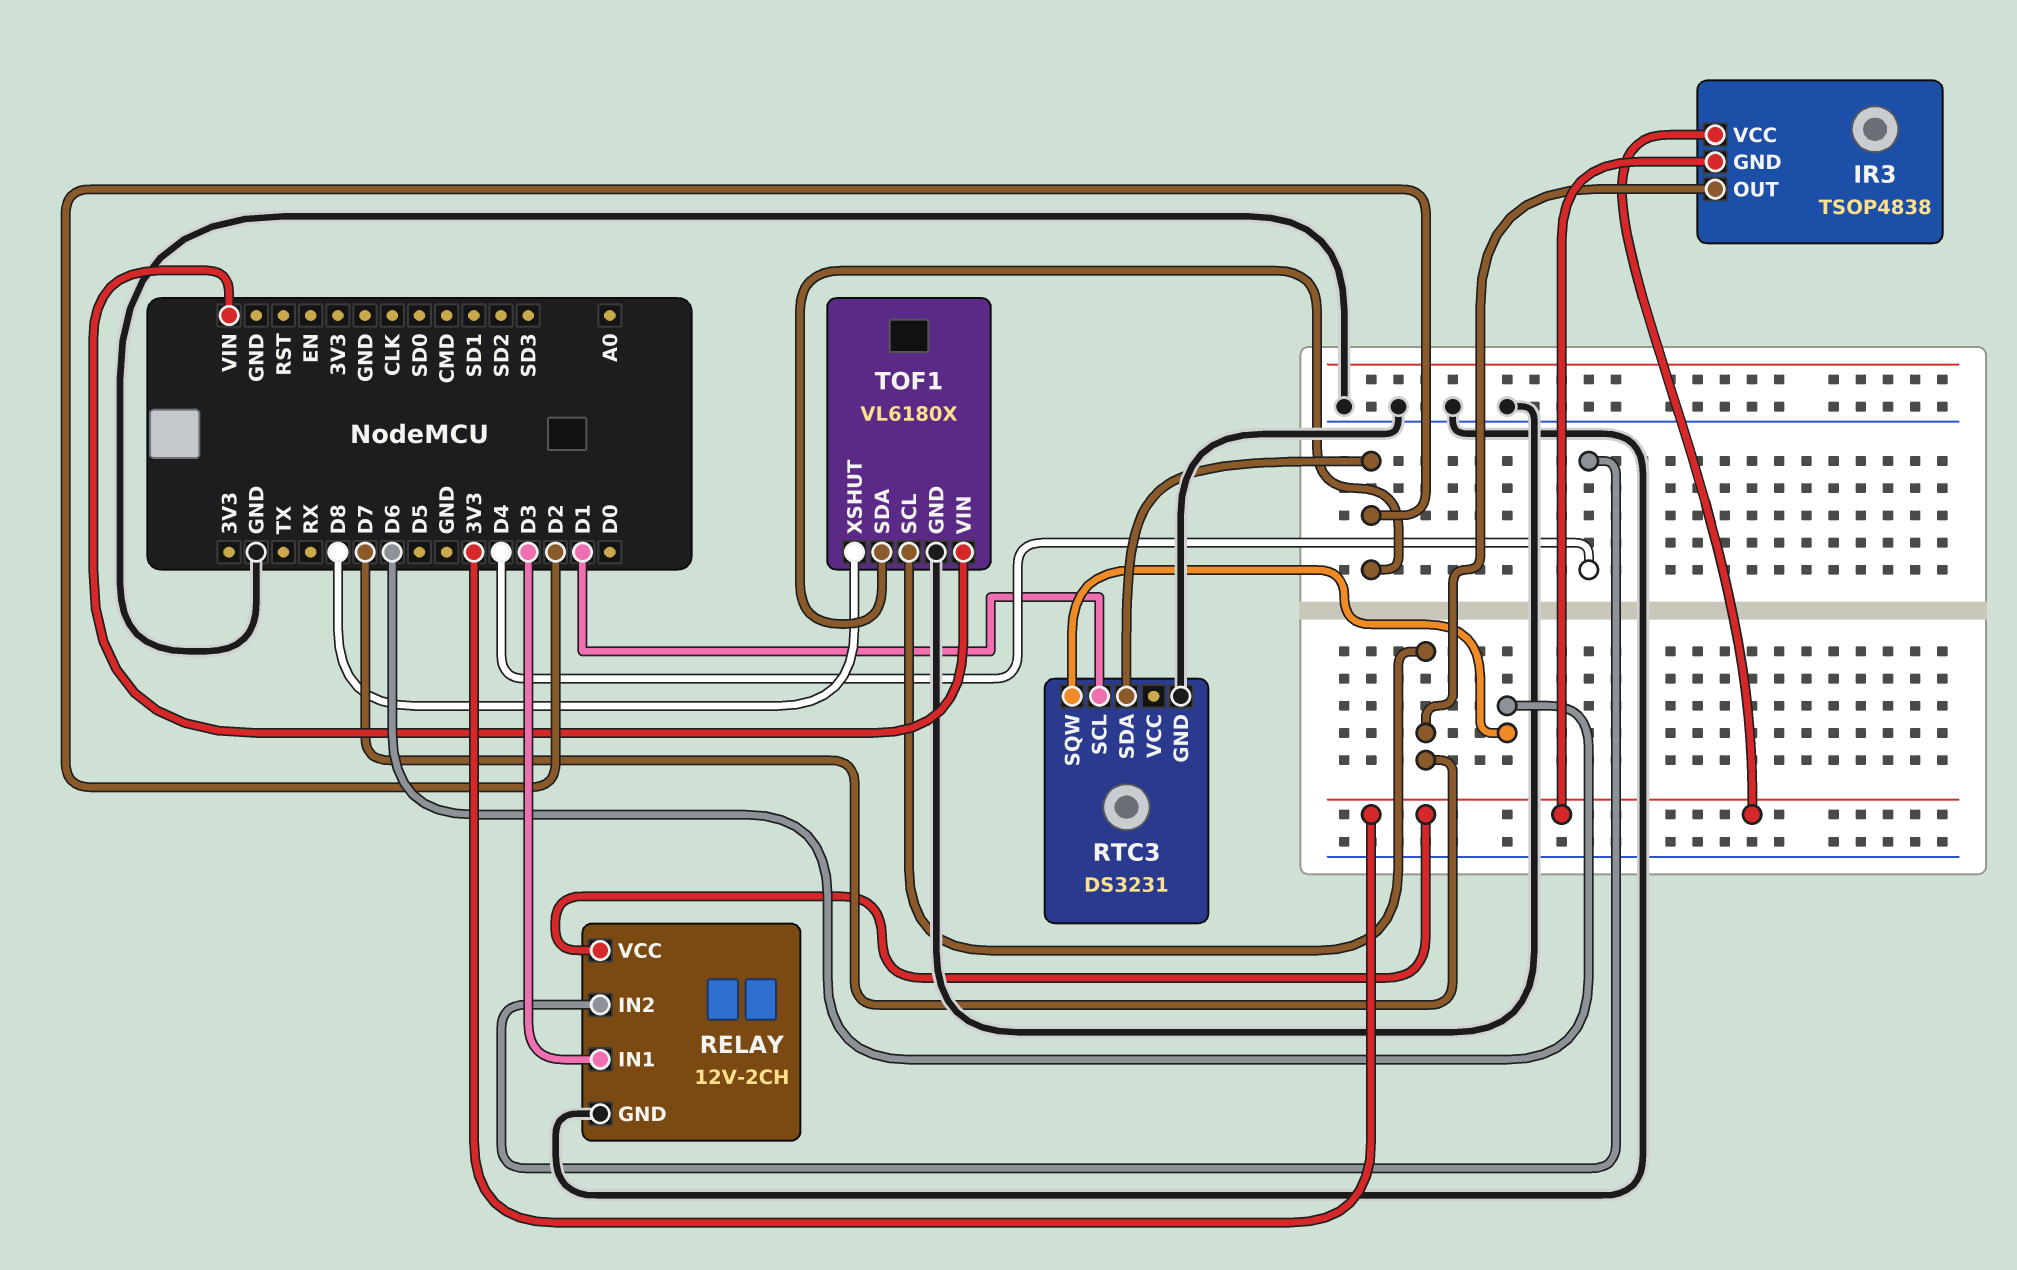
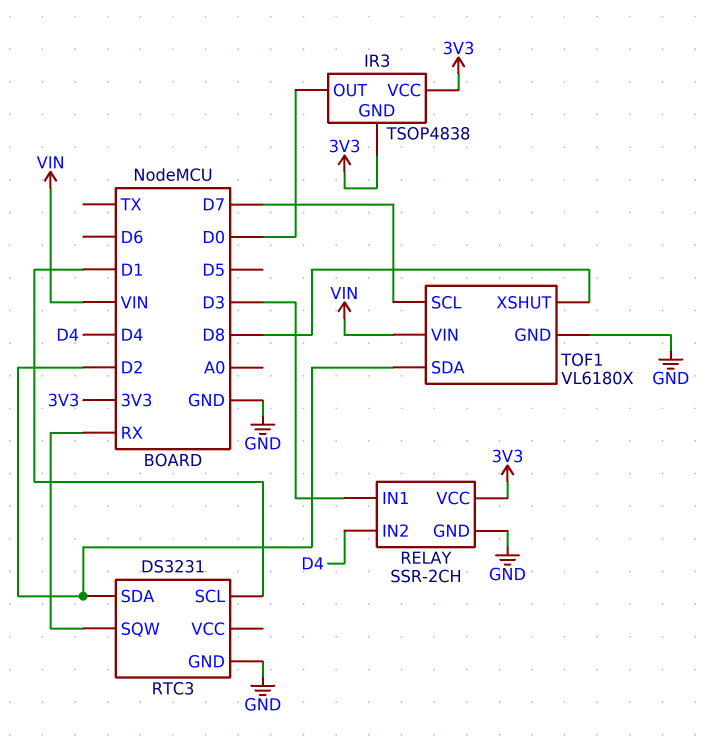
IR3 pin OUT: D7 -> D0
RELAY: 12V-2CH -> SSR-2CH
RTC3 pin SQW: D6 -> RX

